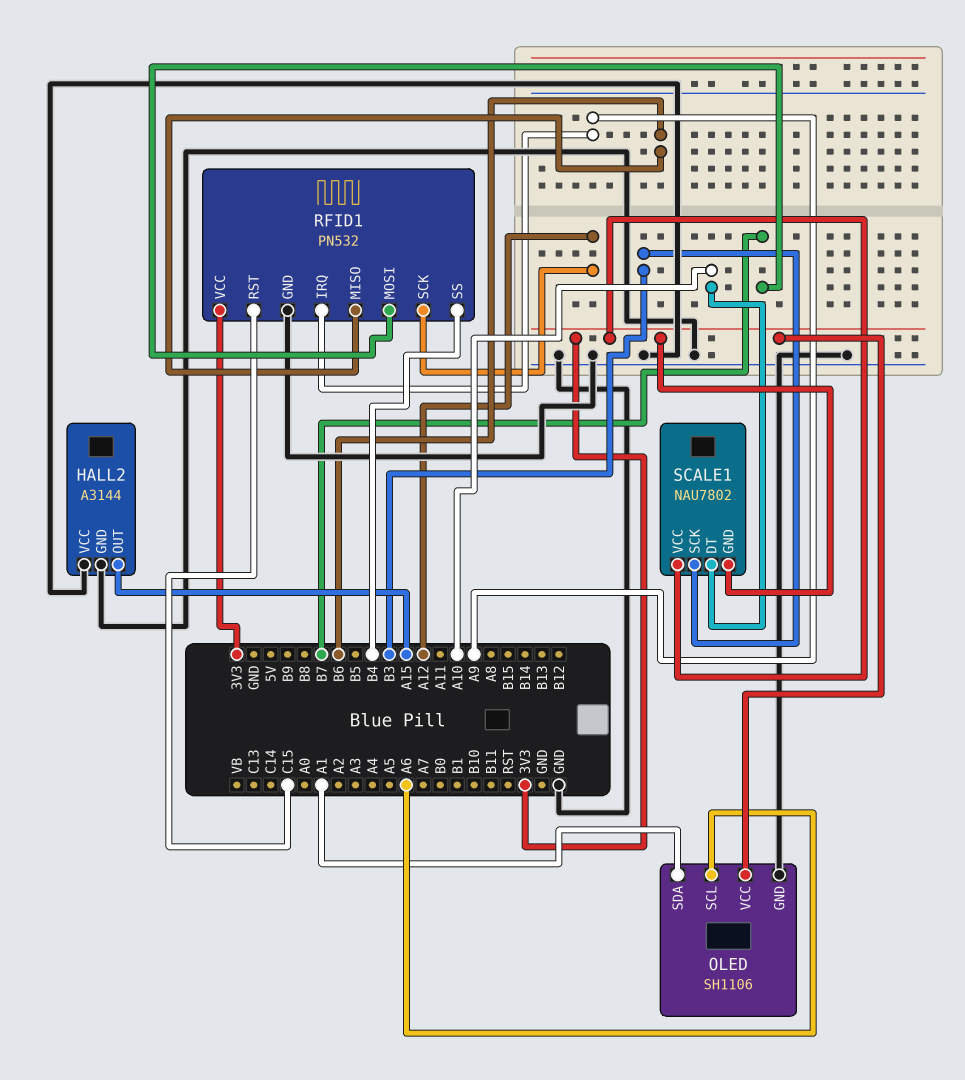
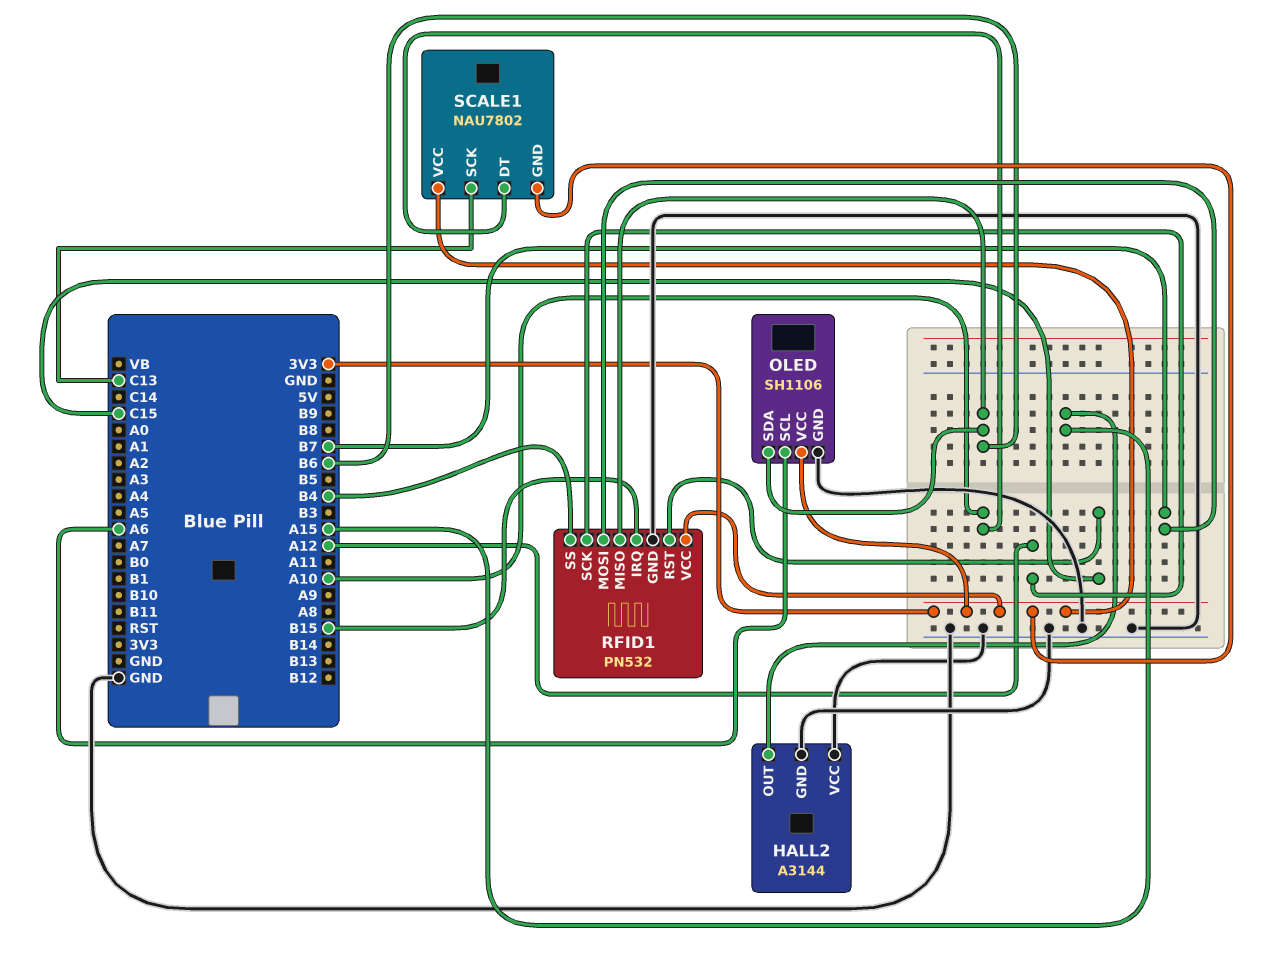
OLED pin SDA: A1 -> B6
RFID1 pin IRQ: A9 -> B15
SCALE1 pin SCK: B3 -> C13

